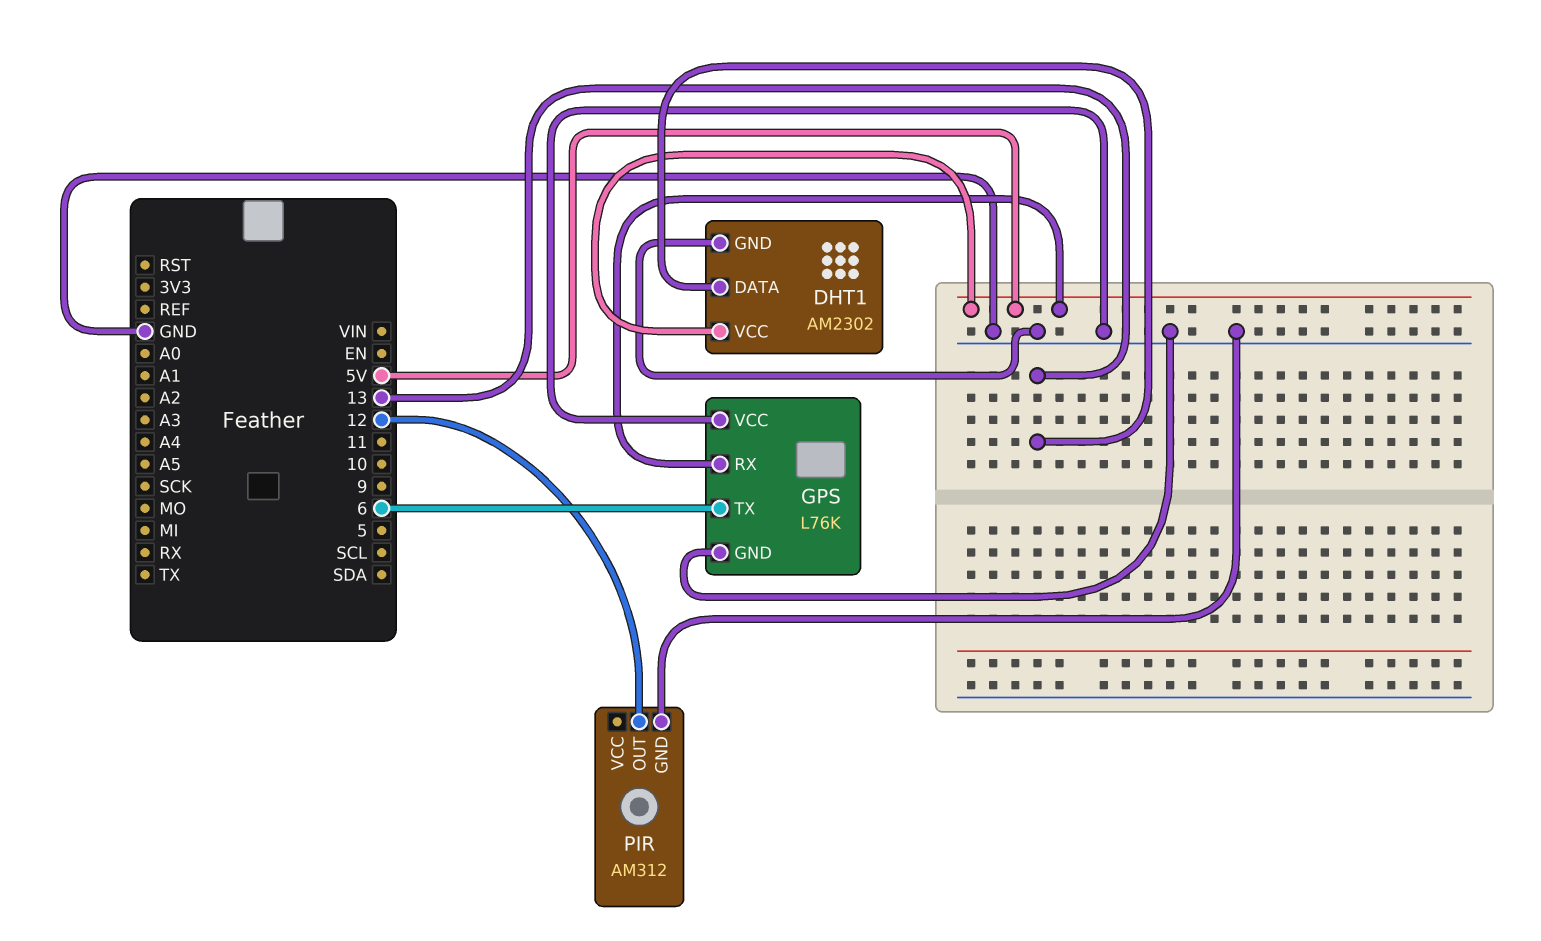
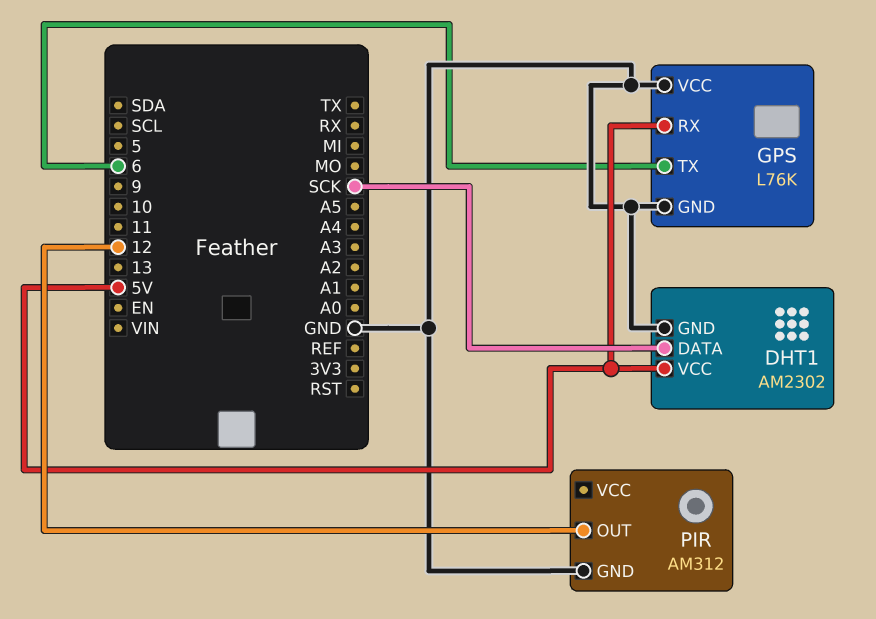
DHT1 pin DATA: 13 -> SCK

